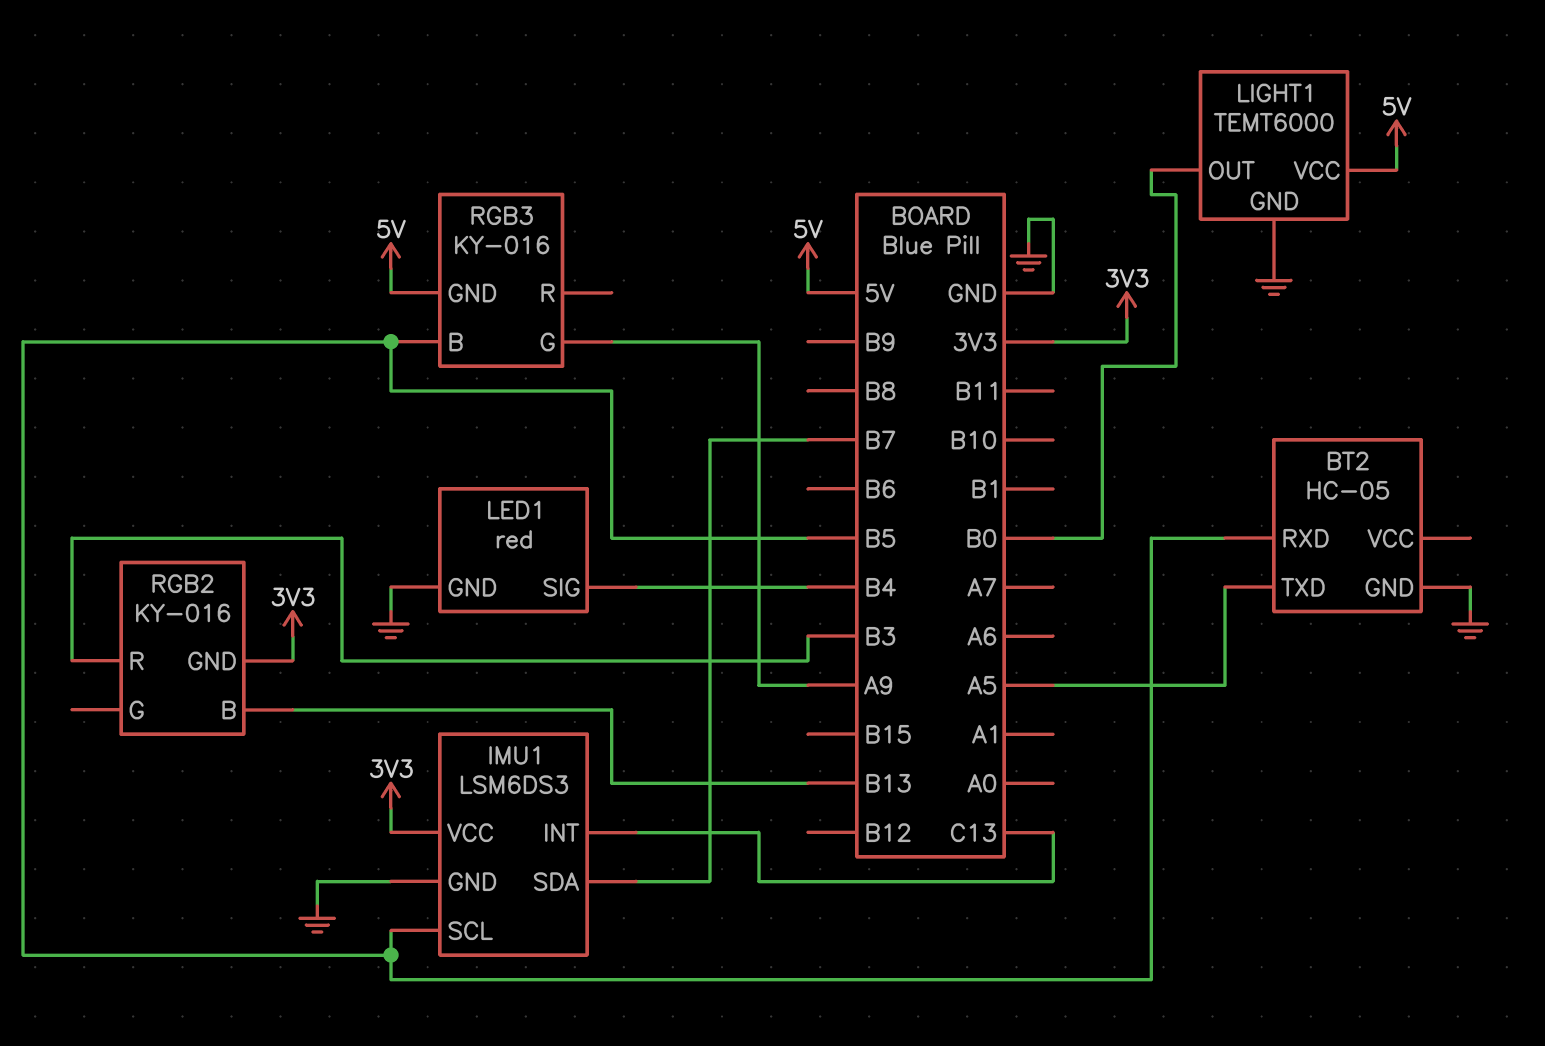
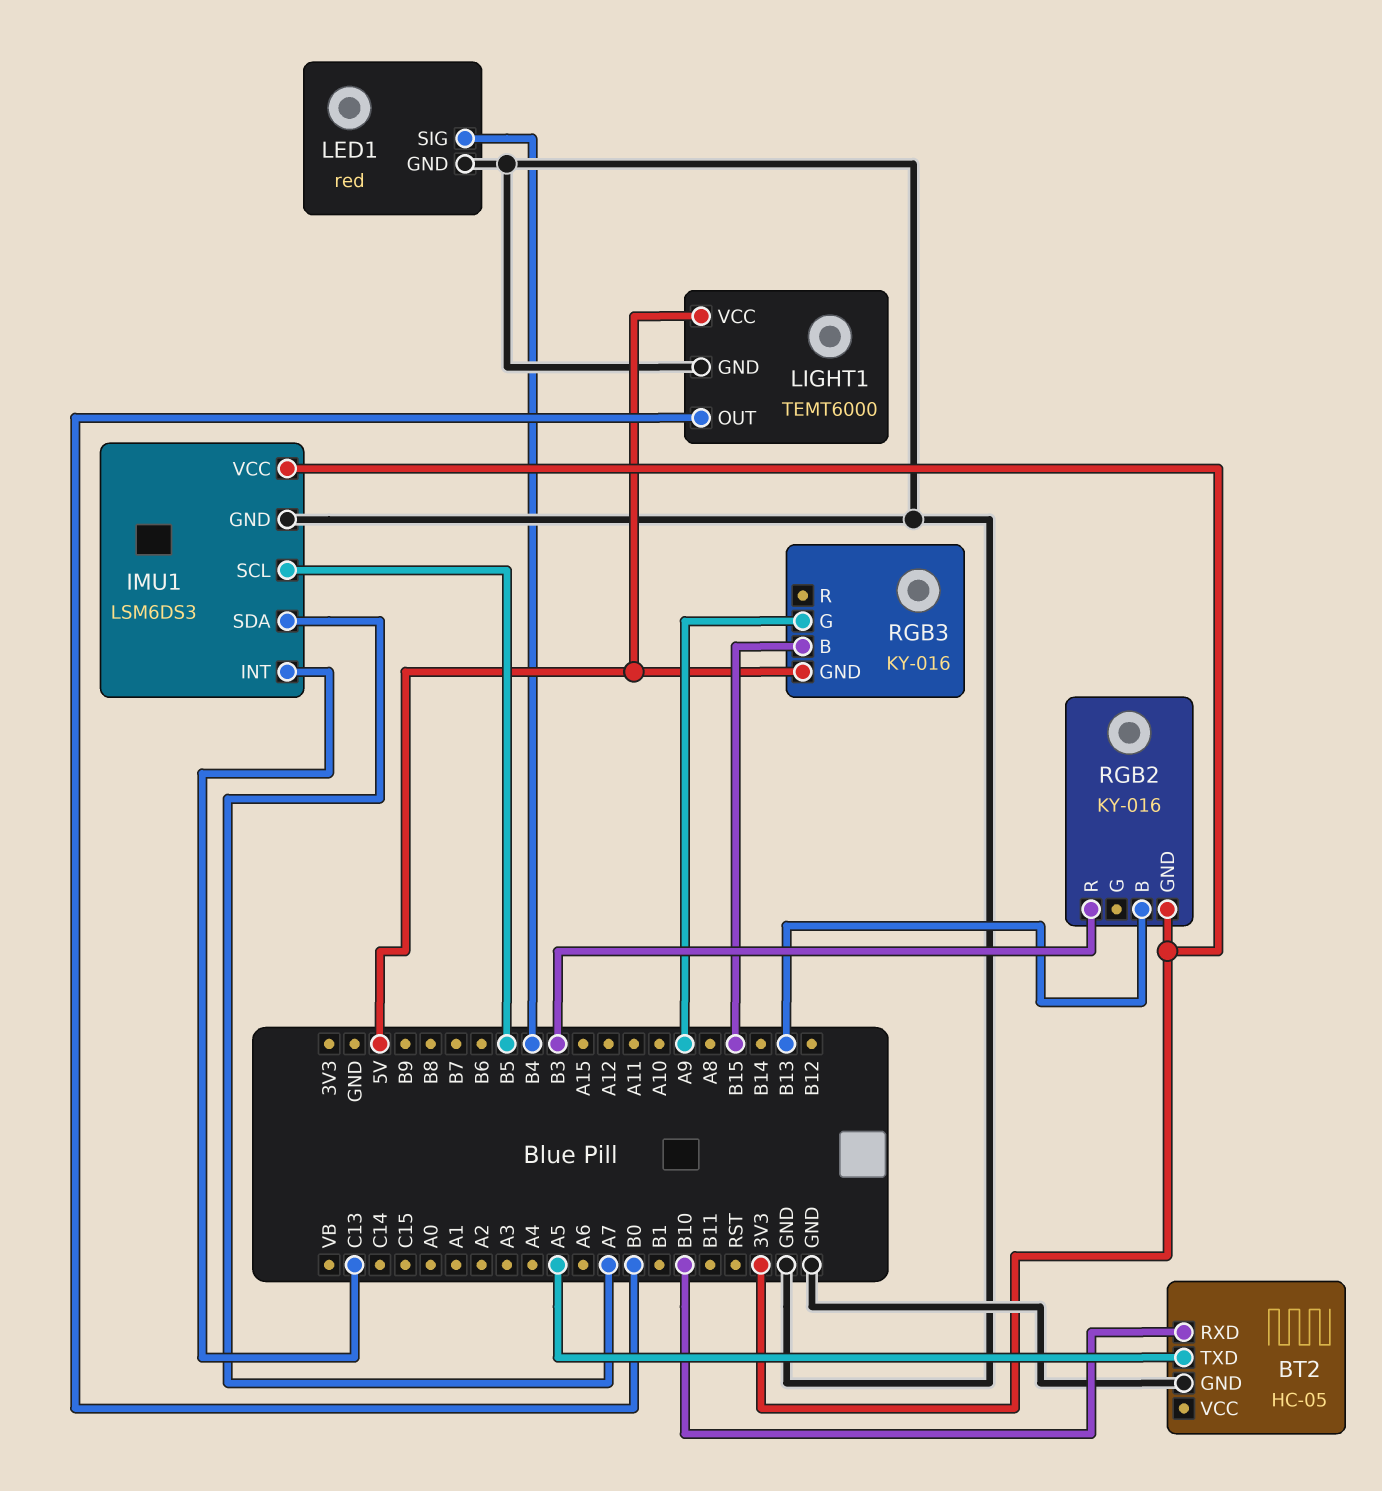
BT2 pin RXD: B5 -> B10
IMU1 pin SDA: B7 -> A7
RGB3 pin B: B5 -> B15

